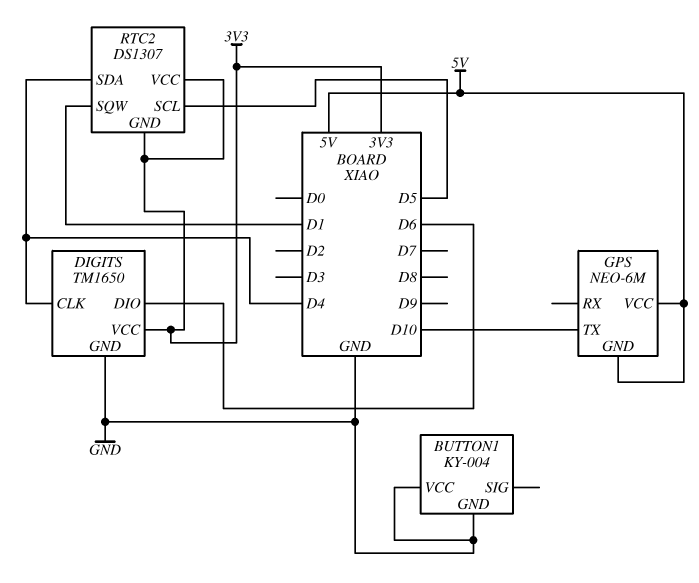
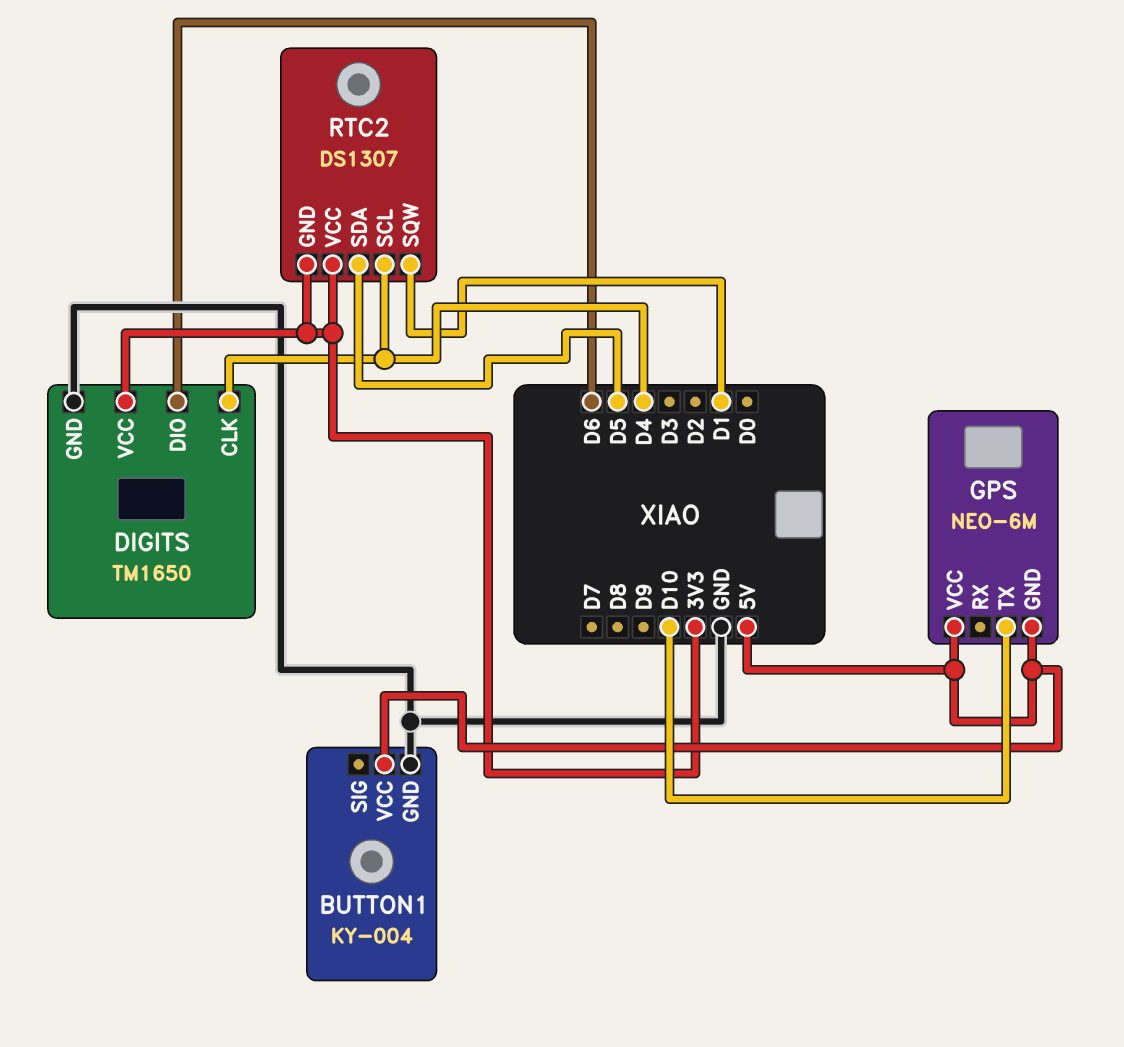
BUTTON1 pin VCC: GND -> 5V
RTC2 pin SCL: D5 -> D4
RTC2 pin SDA: D4 -> D5

